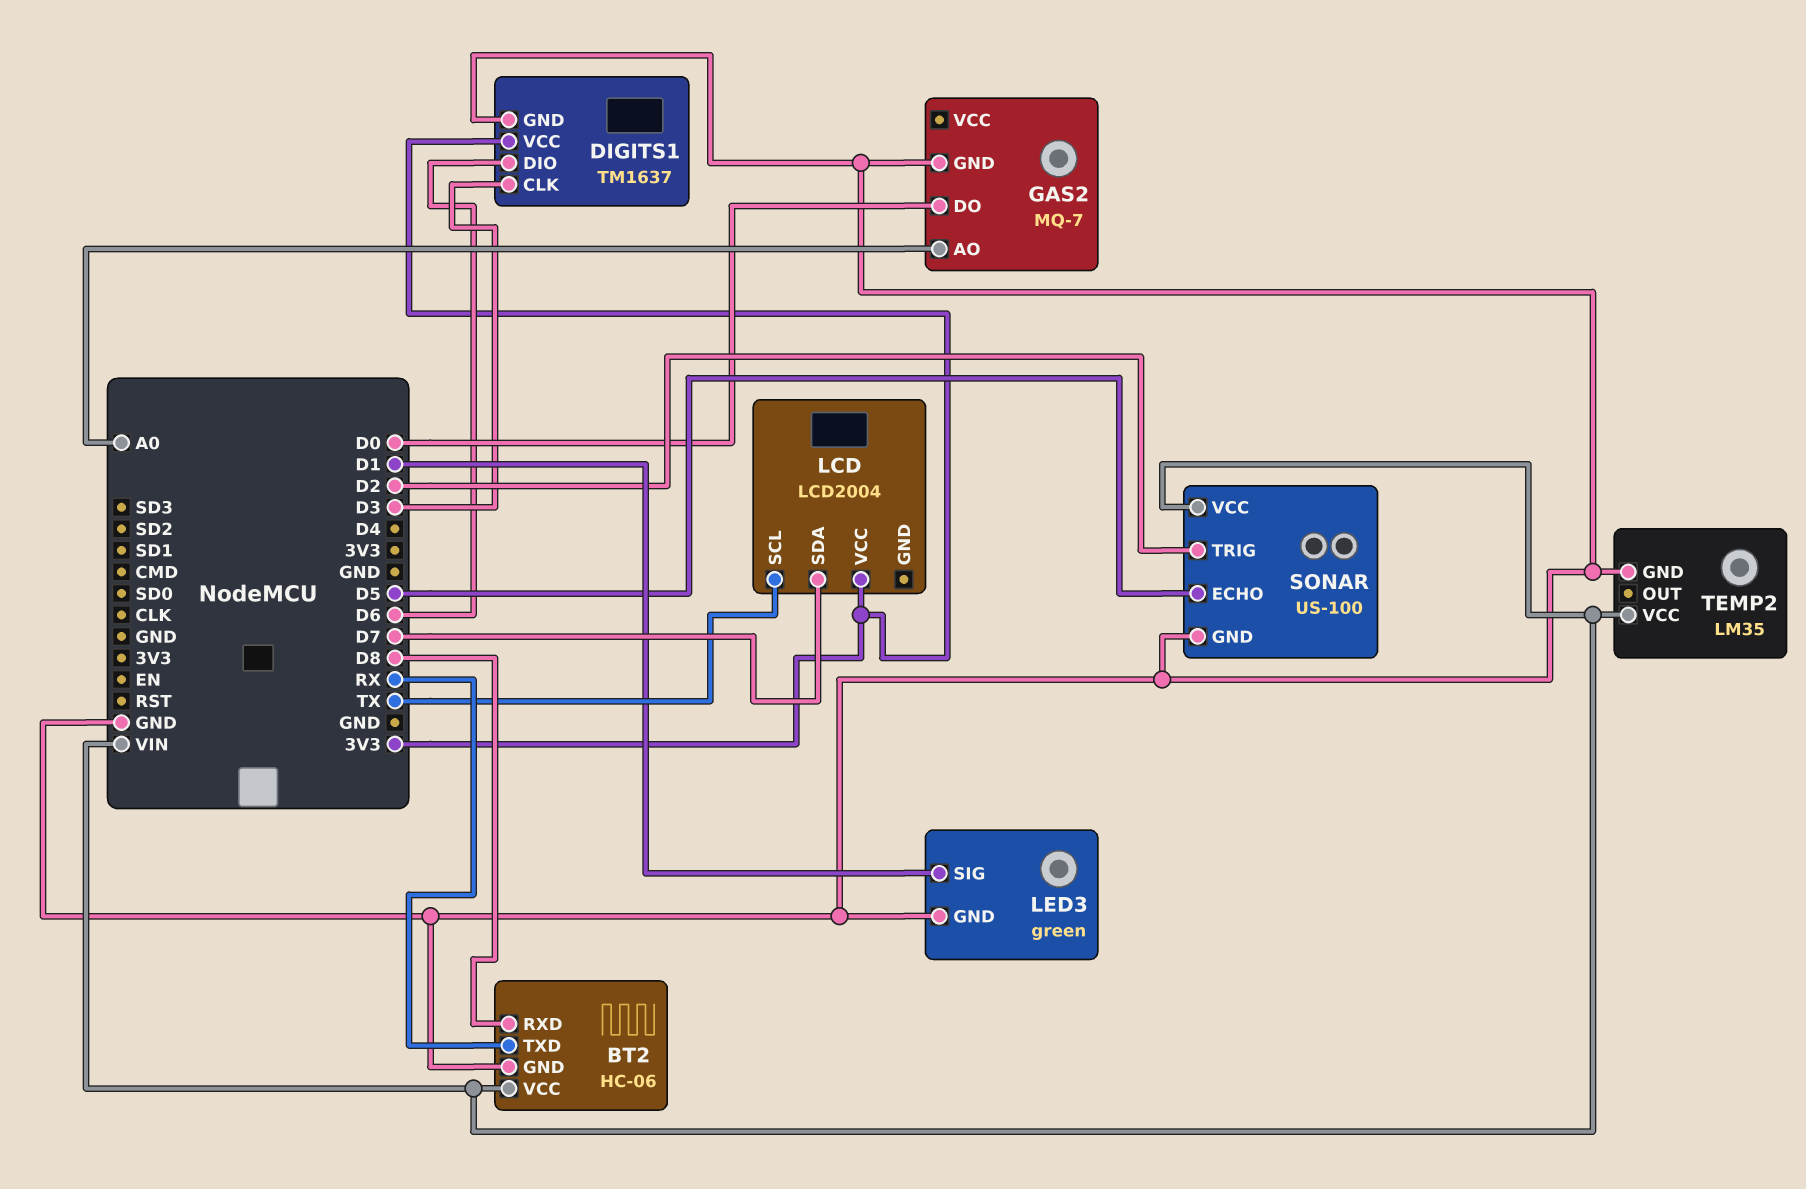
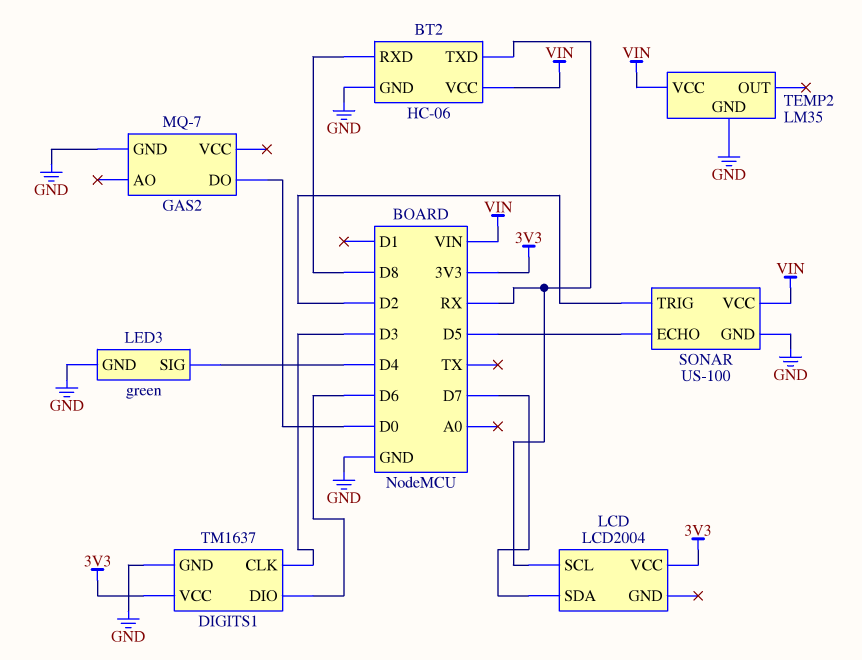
GAS2 pin AO: A0 -> none
LCD pin SCL: TX -> RX
LED3 pin SIG: D1 -> D4

